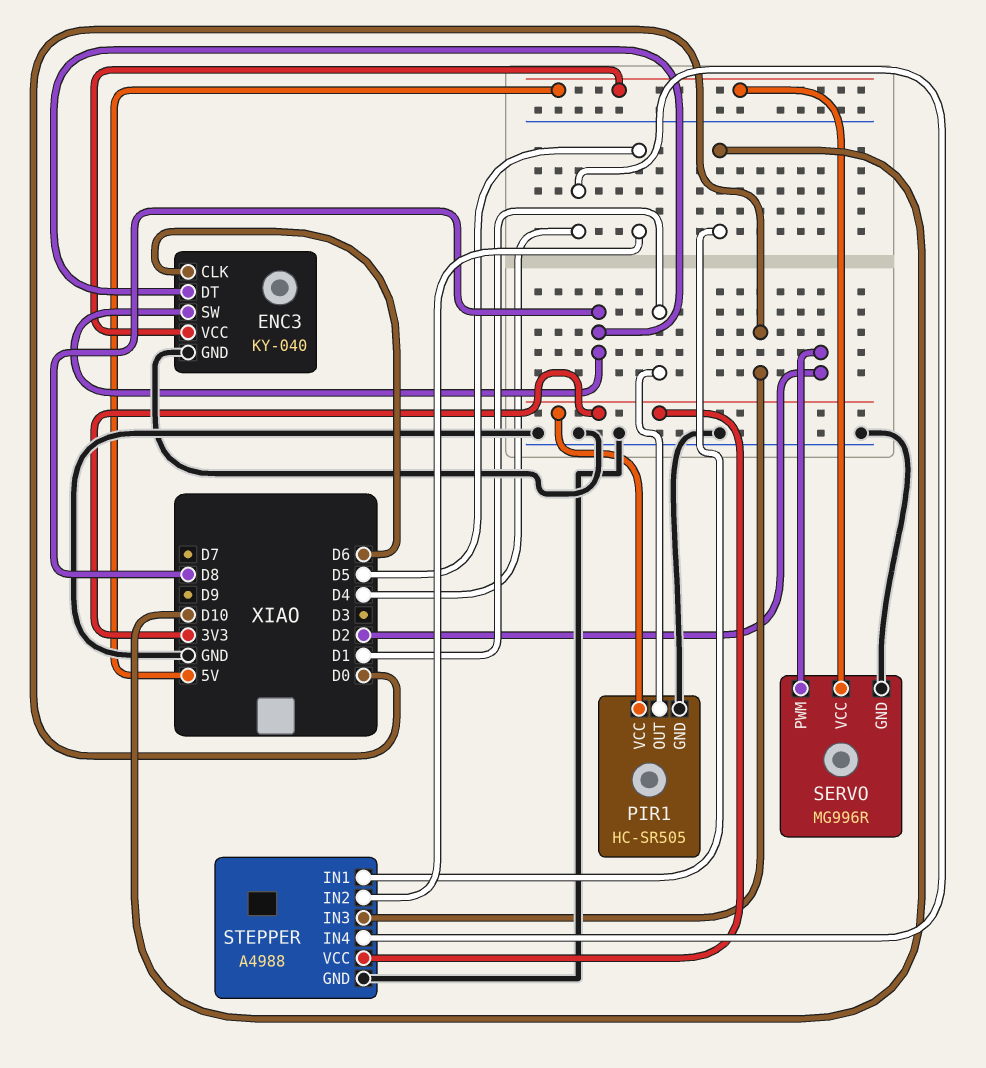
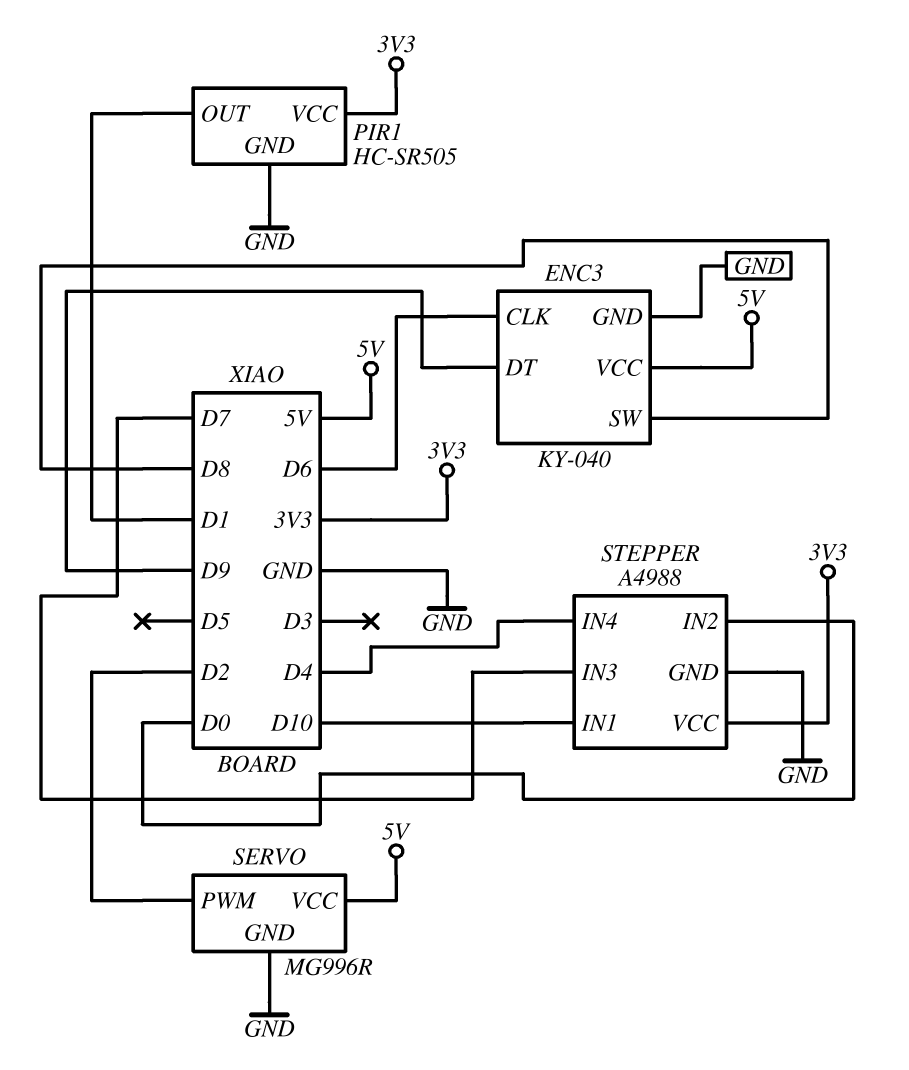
ENC3 pin DT: D8 -> D9
STEPPER pin IN2: D5 -> D0
STEPPER pin IN3: D0 -> D7

